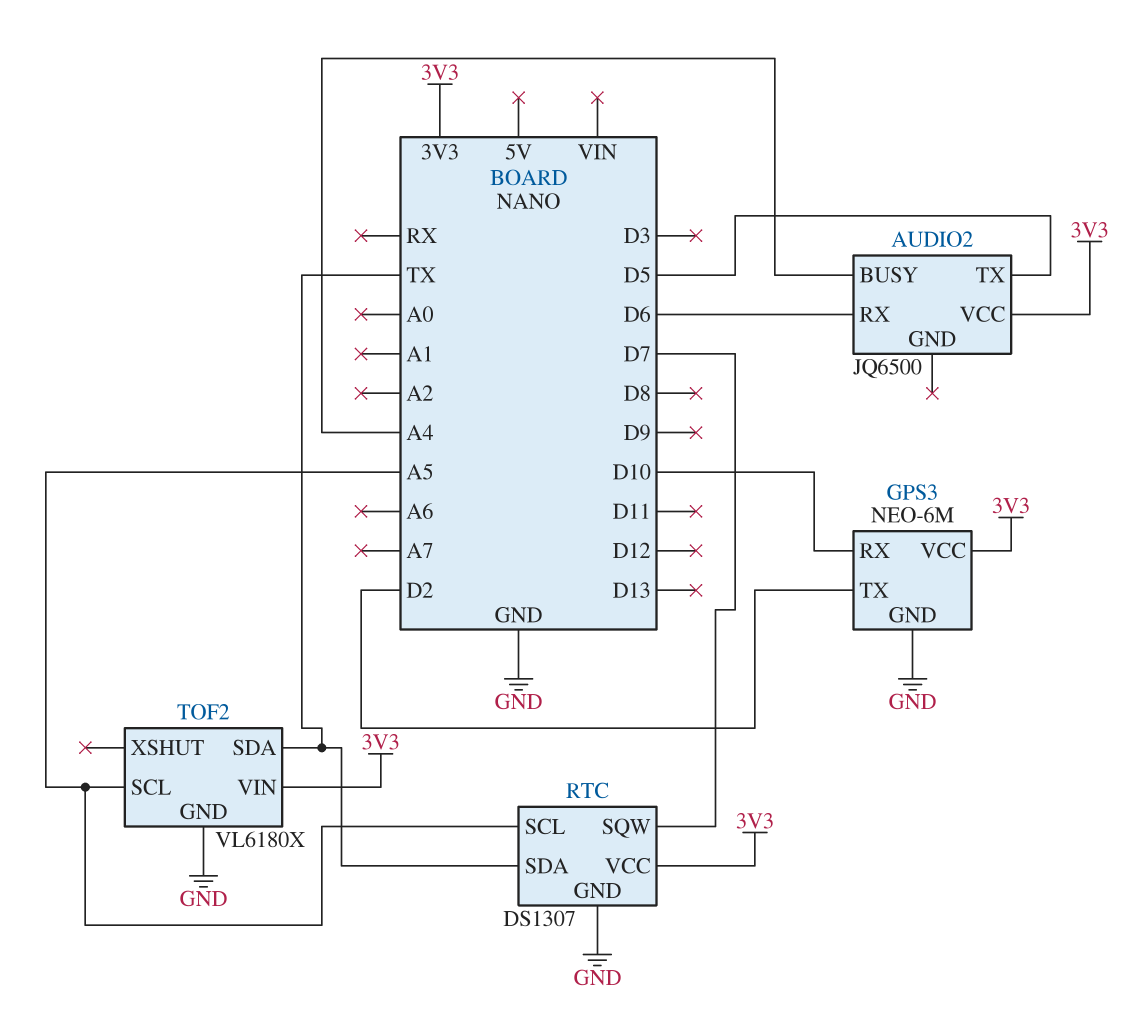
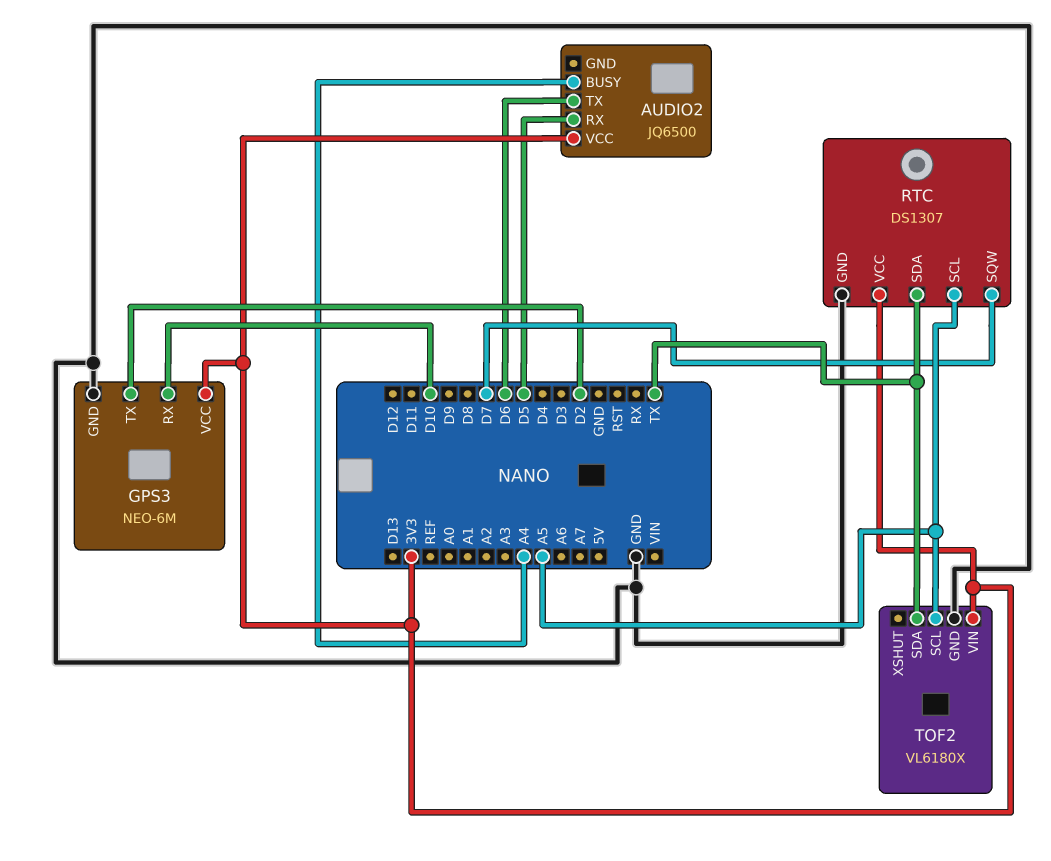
AUDIO2 pin RX: D6 -> D5
AUDIO2 pin TX: D5 -> D6

